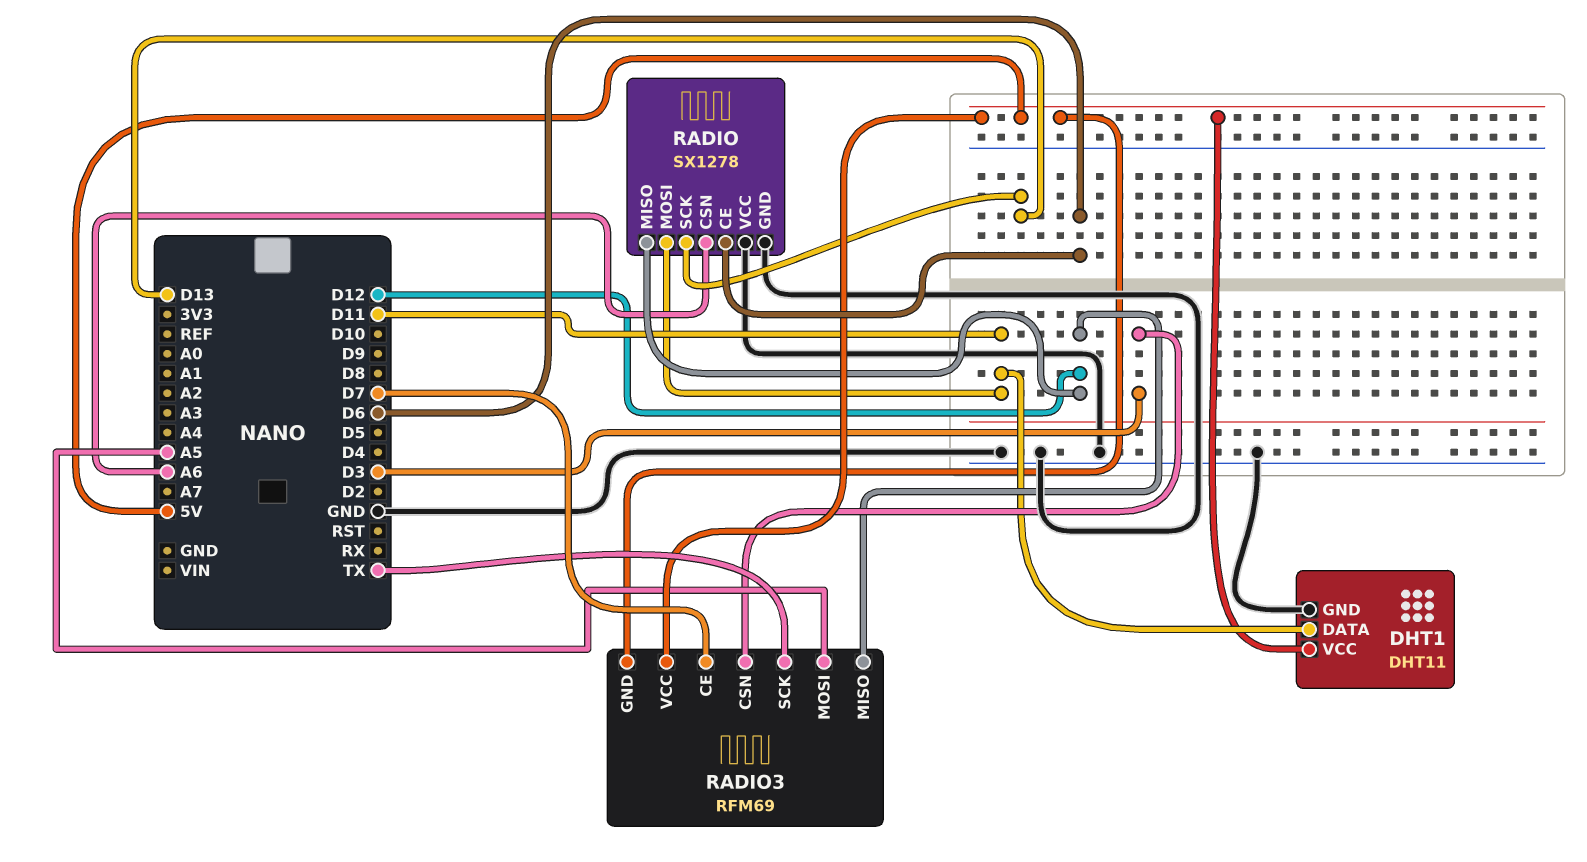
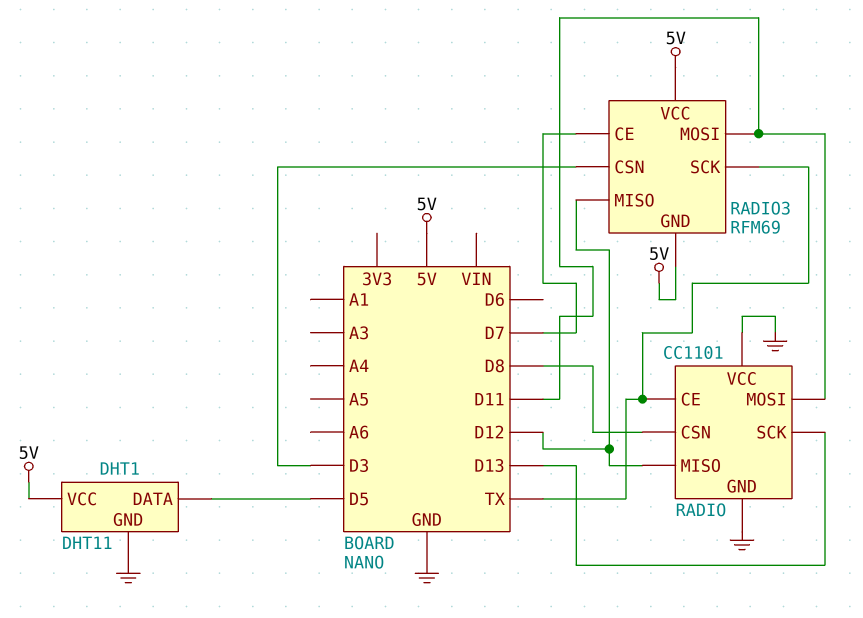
DHT1 pin DATA: D11 -> D5
RADIO: SX1278 -> CC1101
RADIO pin CE: D6 -> TX
RADIO pin CSN: A6 -> D8
RADIO3 pin MOSI: A5 -> D11

